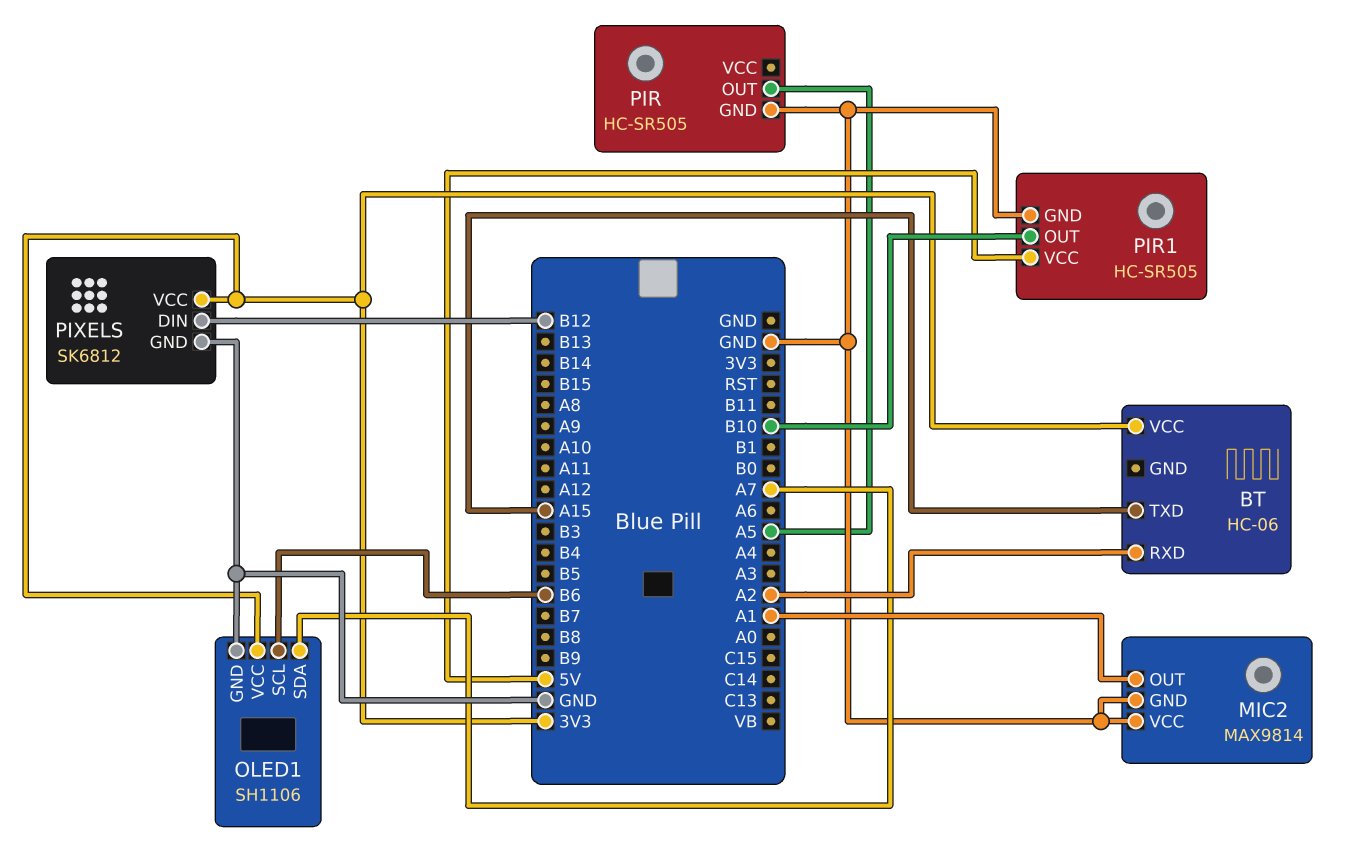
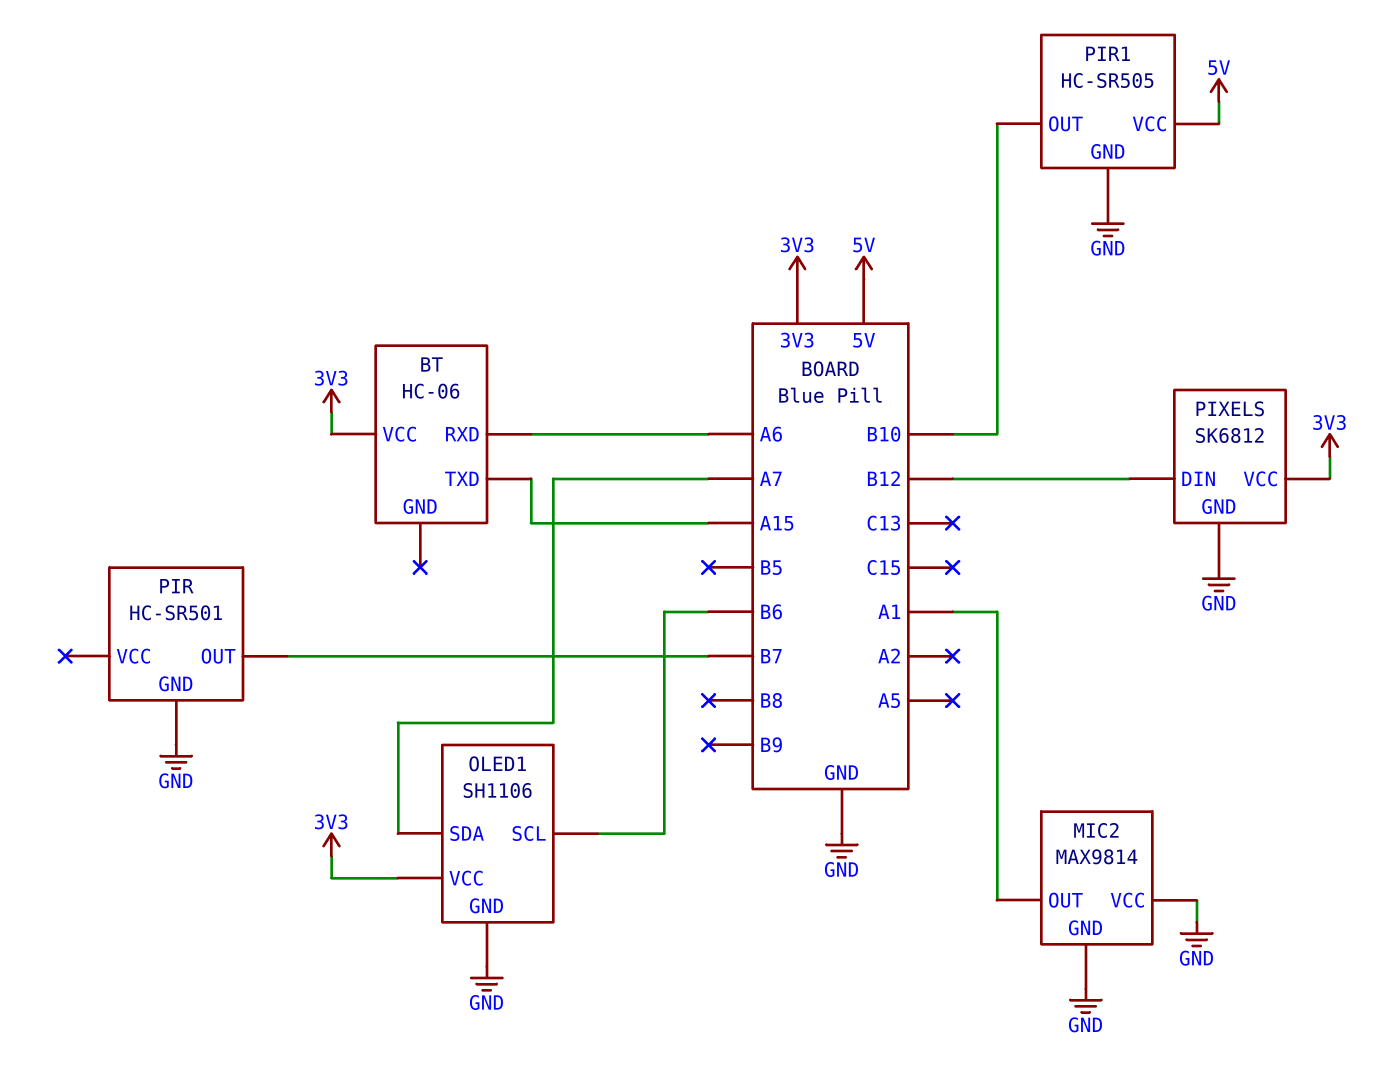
BT pin RXD: A2 -> A6
PIR: HC-SR505 -> HC-SR501
PIR pin OUT: A5 -> B7

